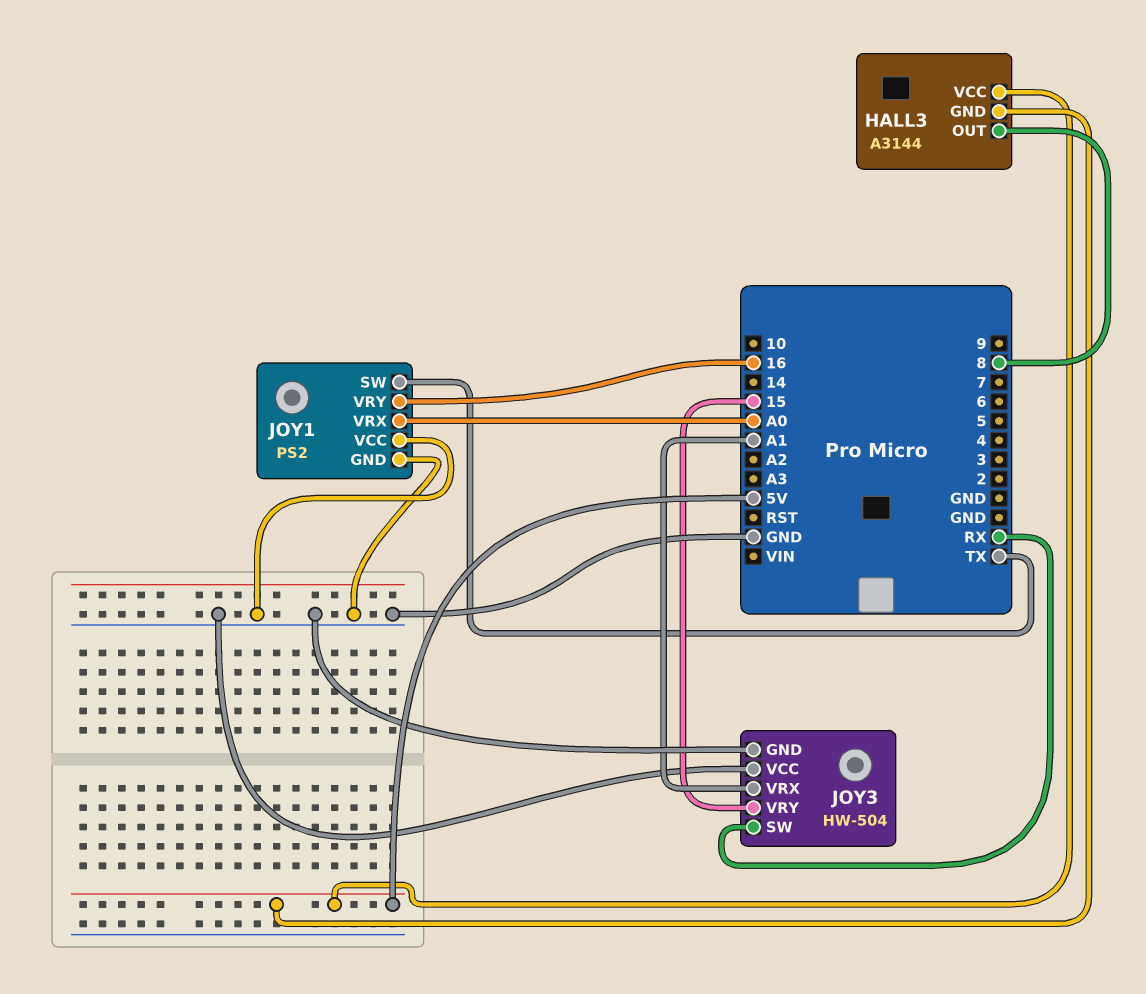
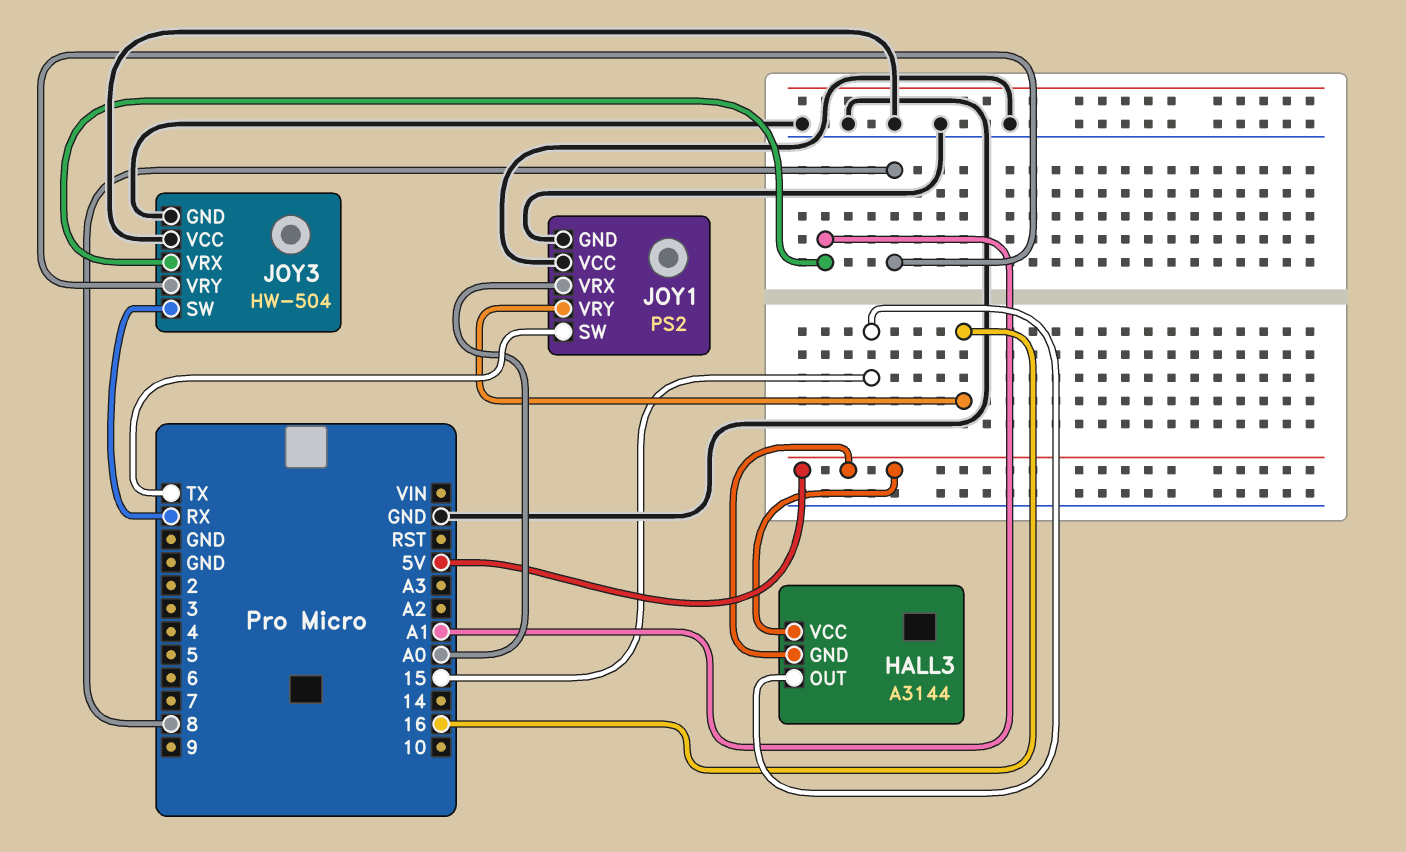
HALL3 pin OUT: 8 -> 15
JOY3 pin VRY: 15 -> 8

